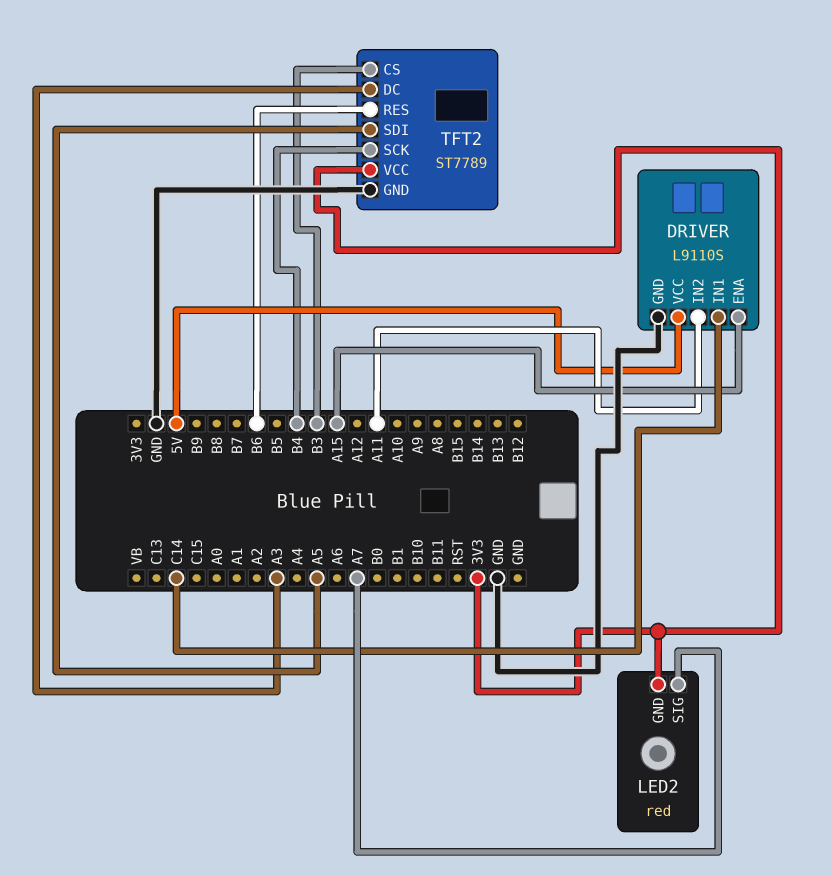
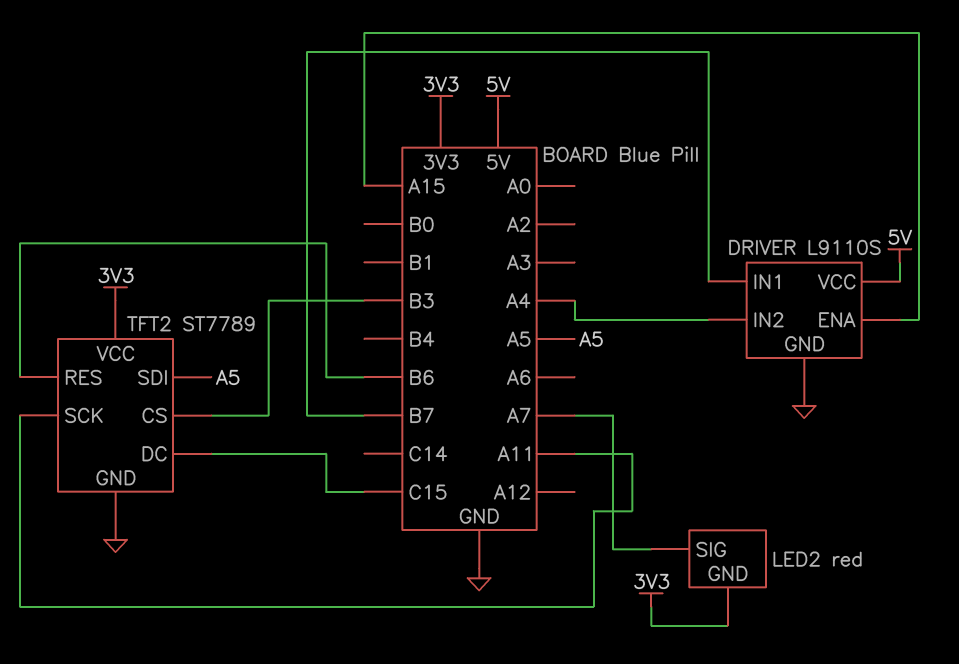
DRIVER pin IN1: C14 -> B7
DRIVER pin IN2: A11 -> A4
TFT2 pin DC: A3 -> C15
TFT2 pin SCK: B4 -> A11

